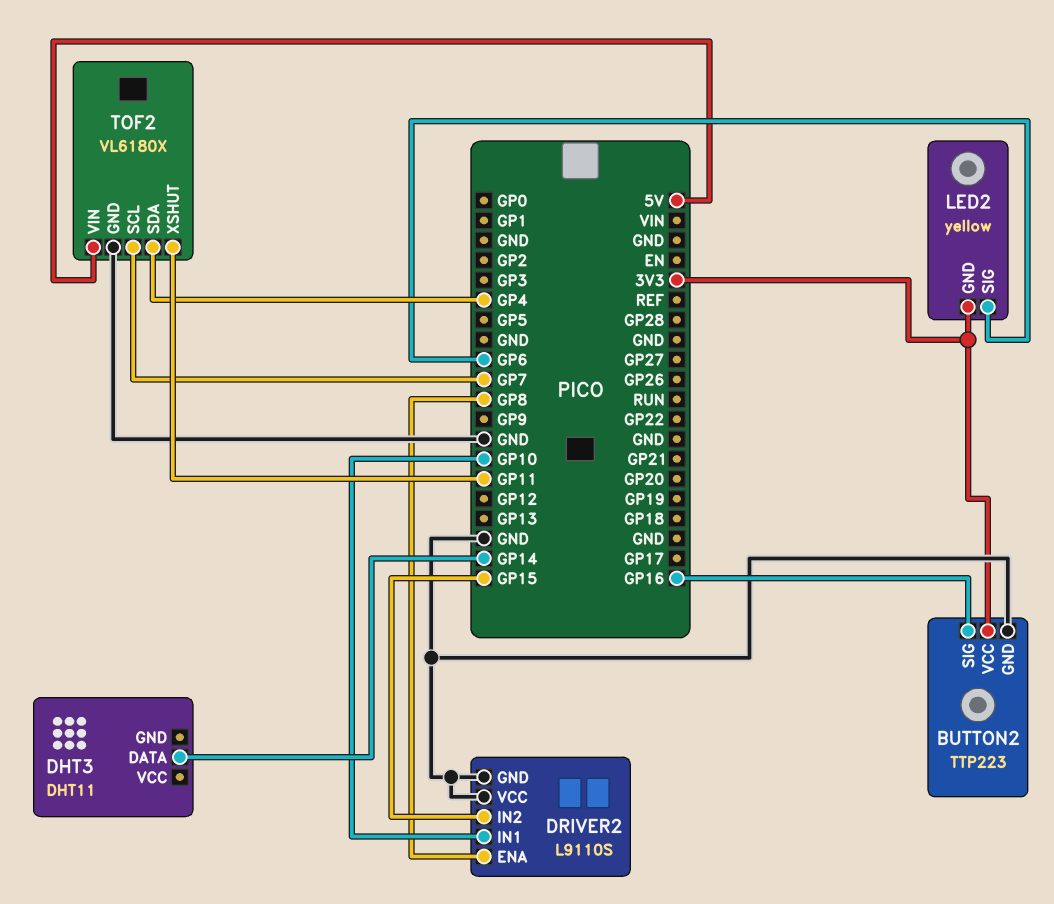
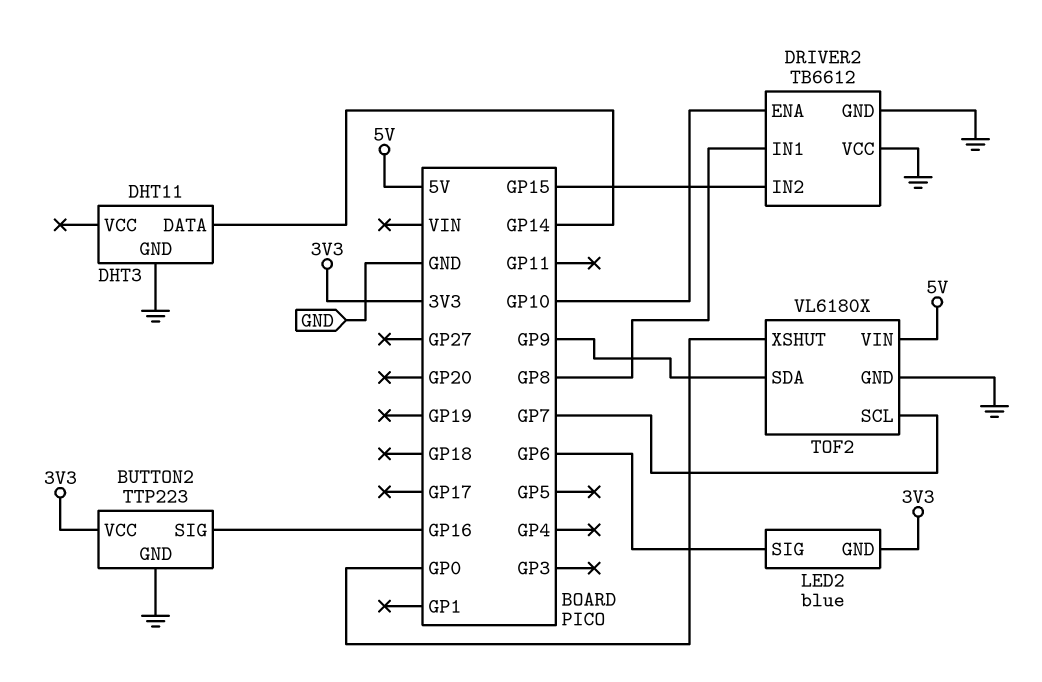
DHT3 pin GND: none -> GND
DRIVER2: L9110S -> TB6612
DRIVER2 pin ENA: GP8 -> GP10
DRIVER2 pin IN1: GP10 -> GP8
LED2: yellow -> blue
TOF2 pin SDA: GP4 -> GP9
TOF2 pin XSHUT: GP11 -> GP0

